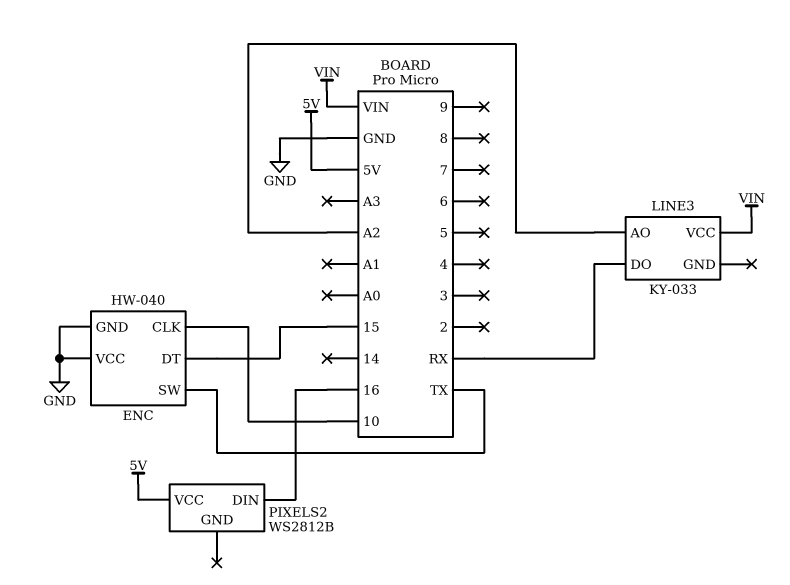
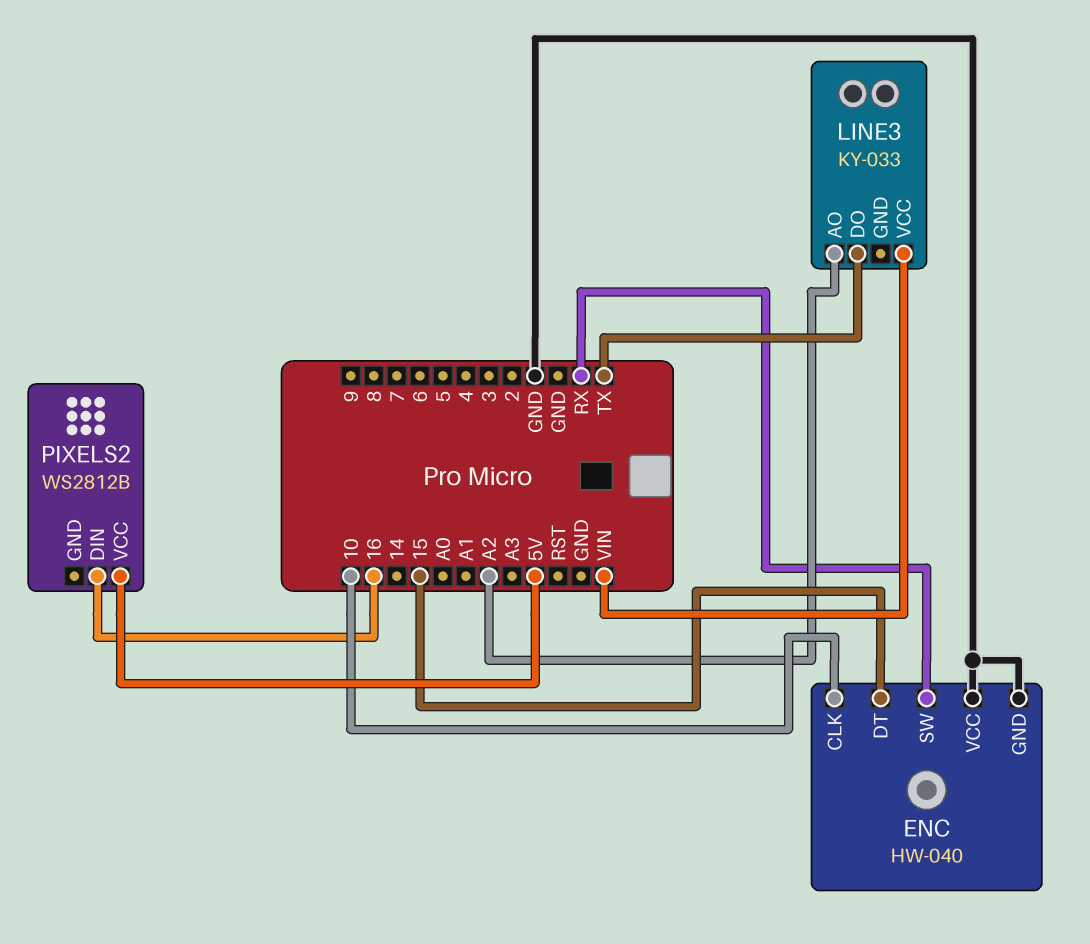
ENC pin SW: TX -> RX
LINE3 pin DO: RX -> TX

